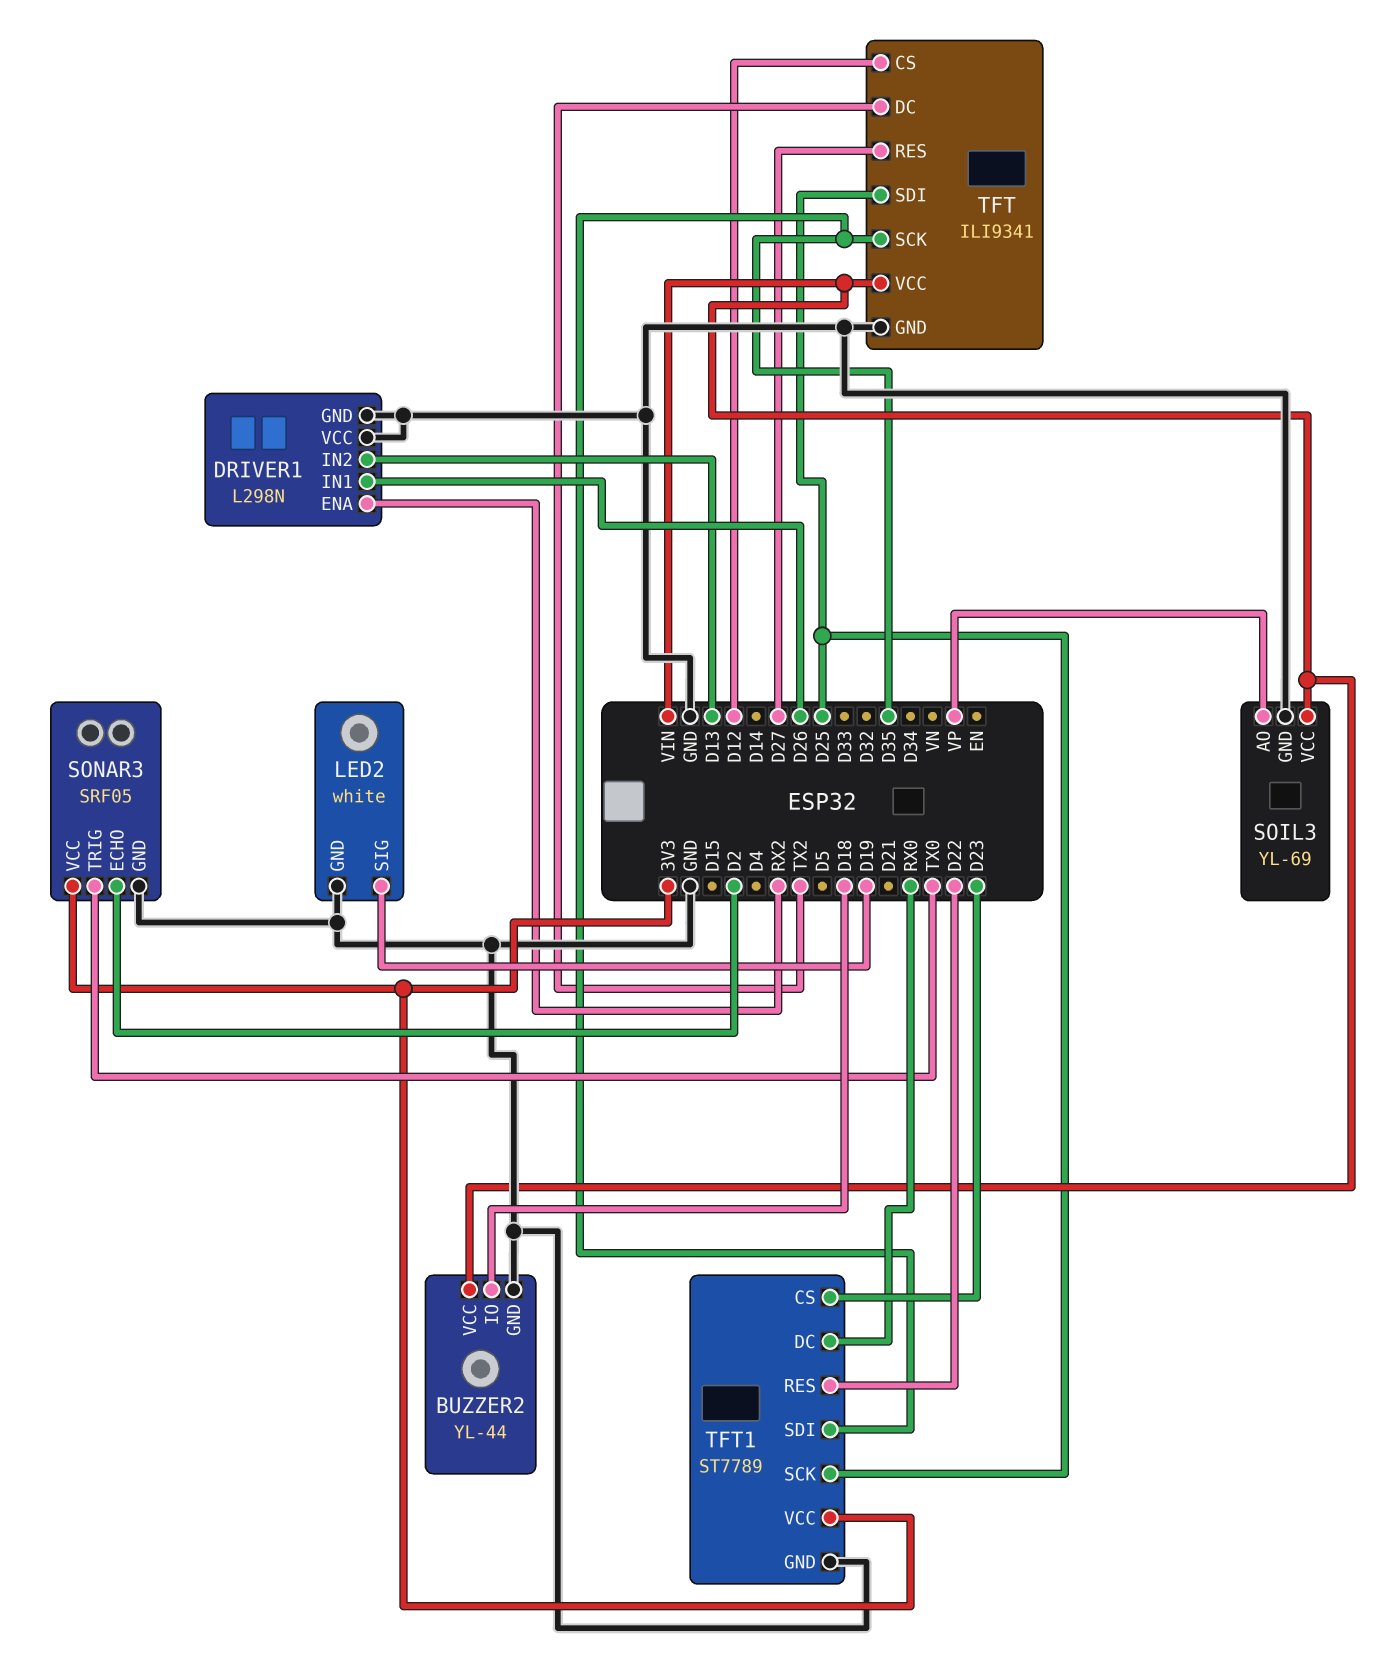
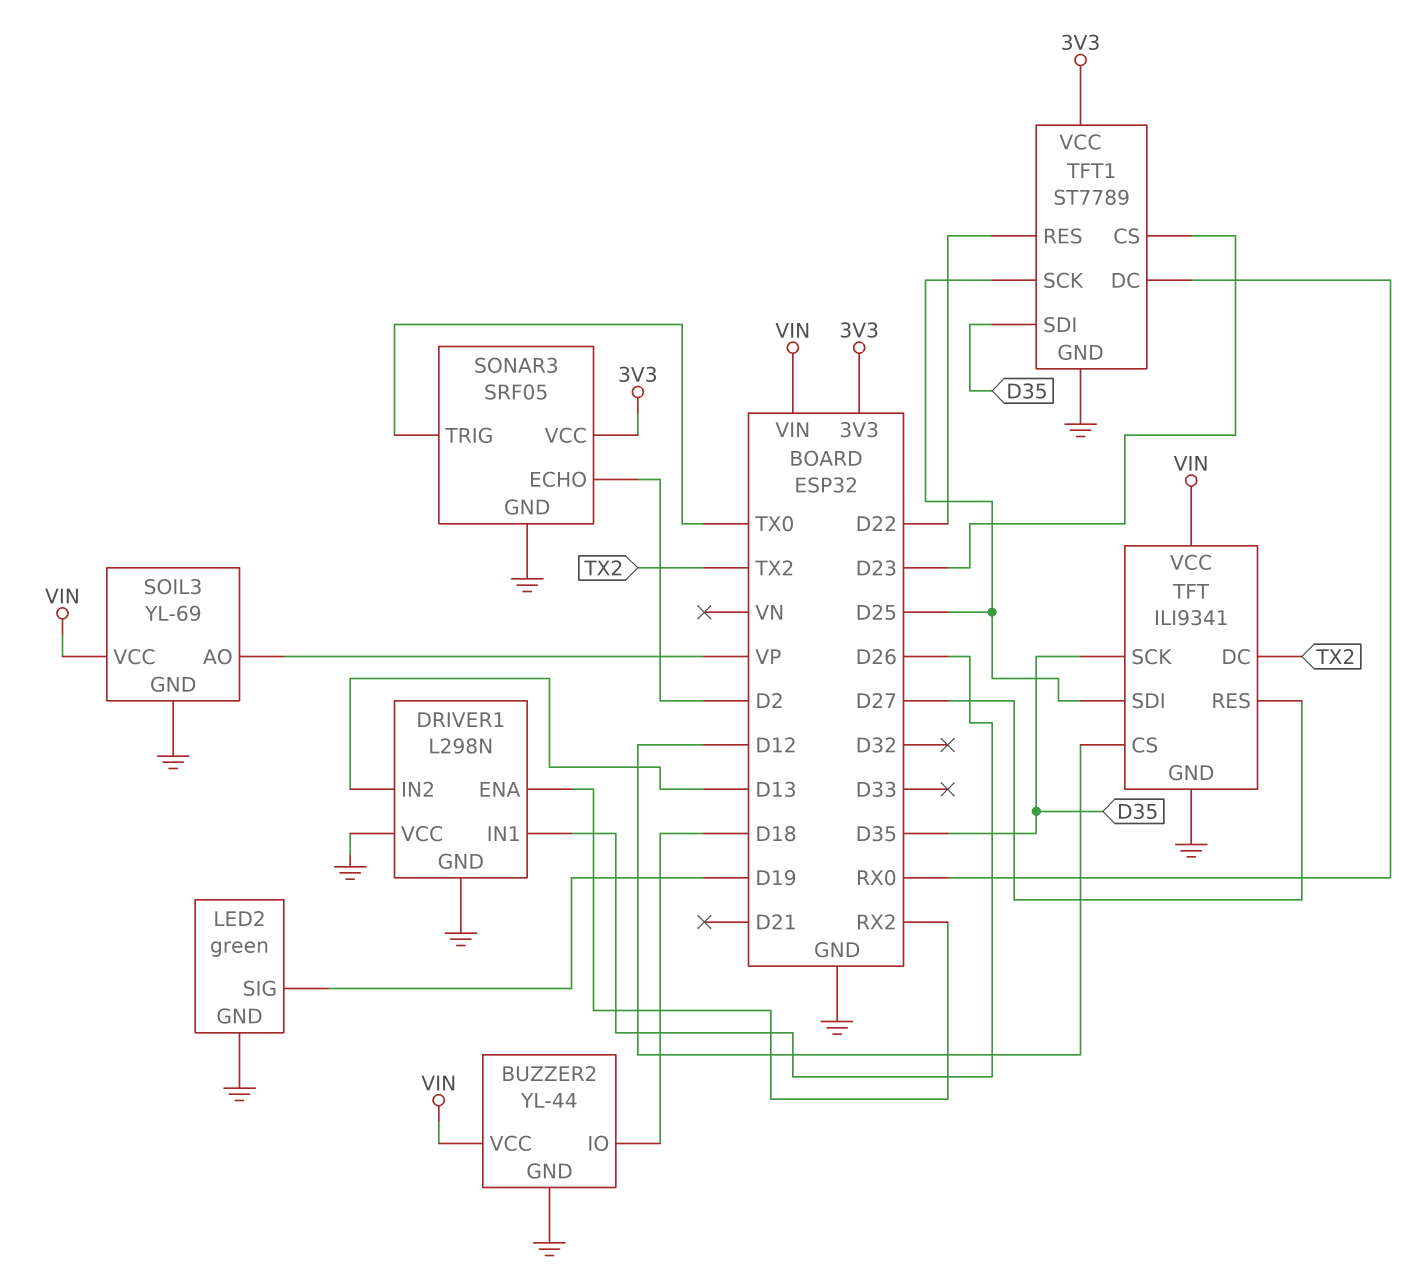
LED2: white -> green

